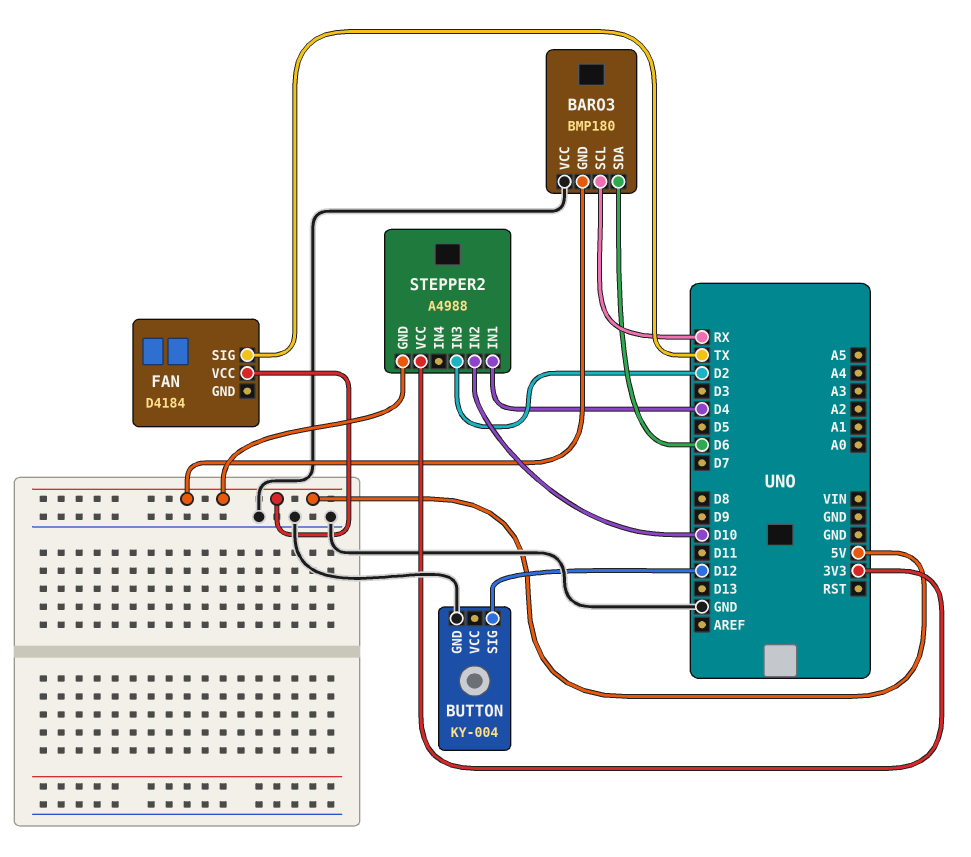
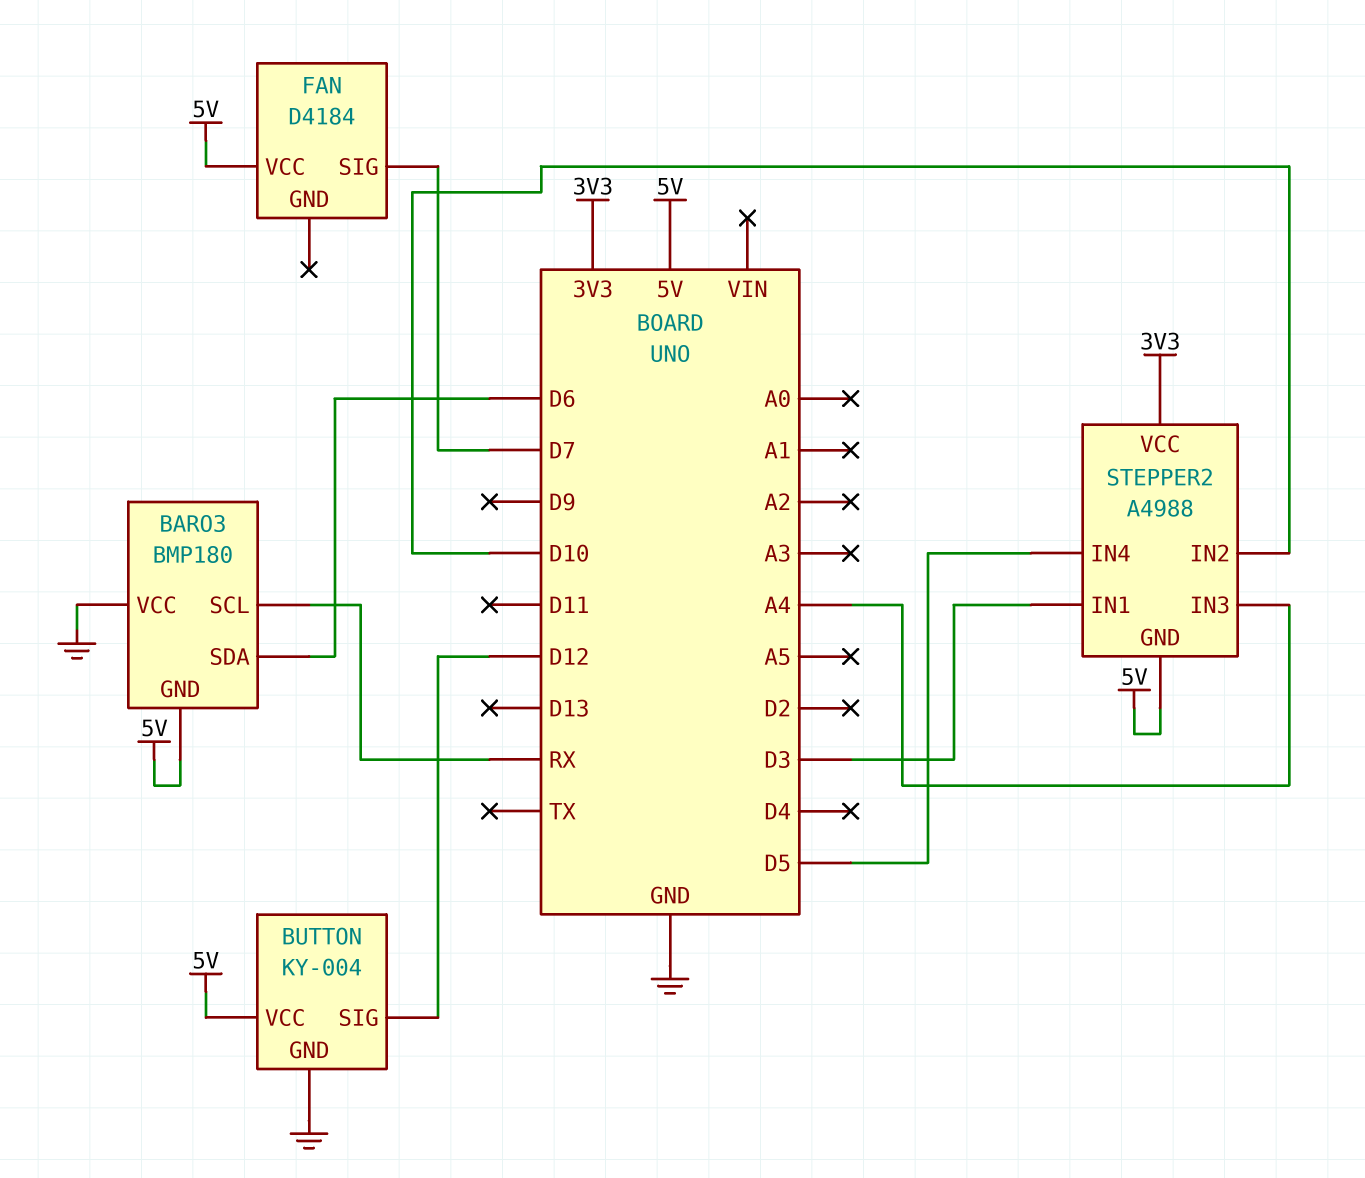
BUTTON pin VCC: none -> 5V
FAN pin SIG: TX -> D7
STEPPER2 pin IN1: D4 -> D3
STEPPER2 pin IN3: D2 -> A4
STEPPER2 pin IN4: none -> D5

